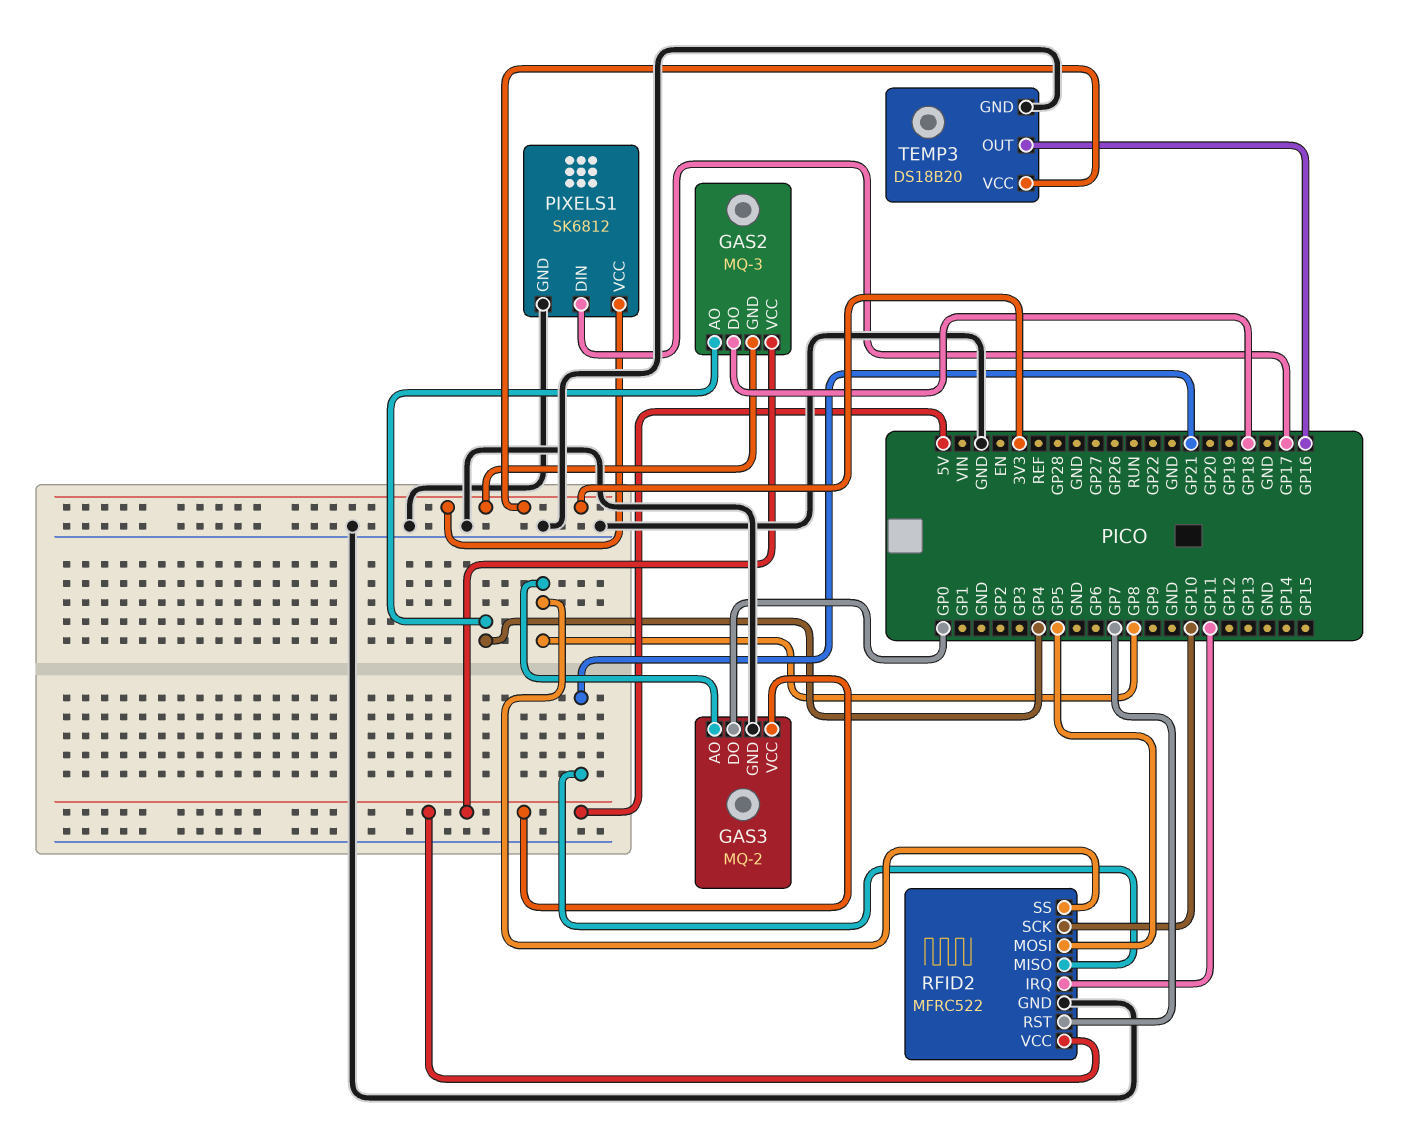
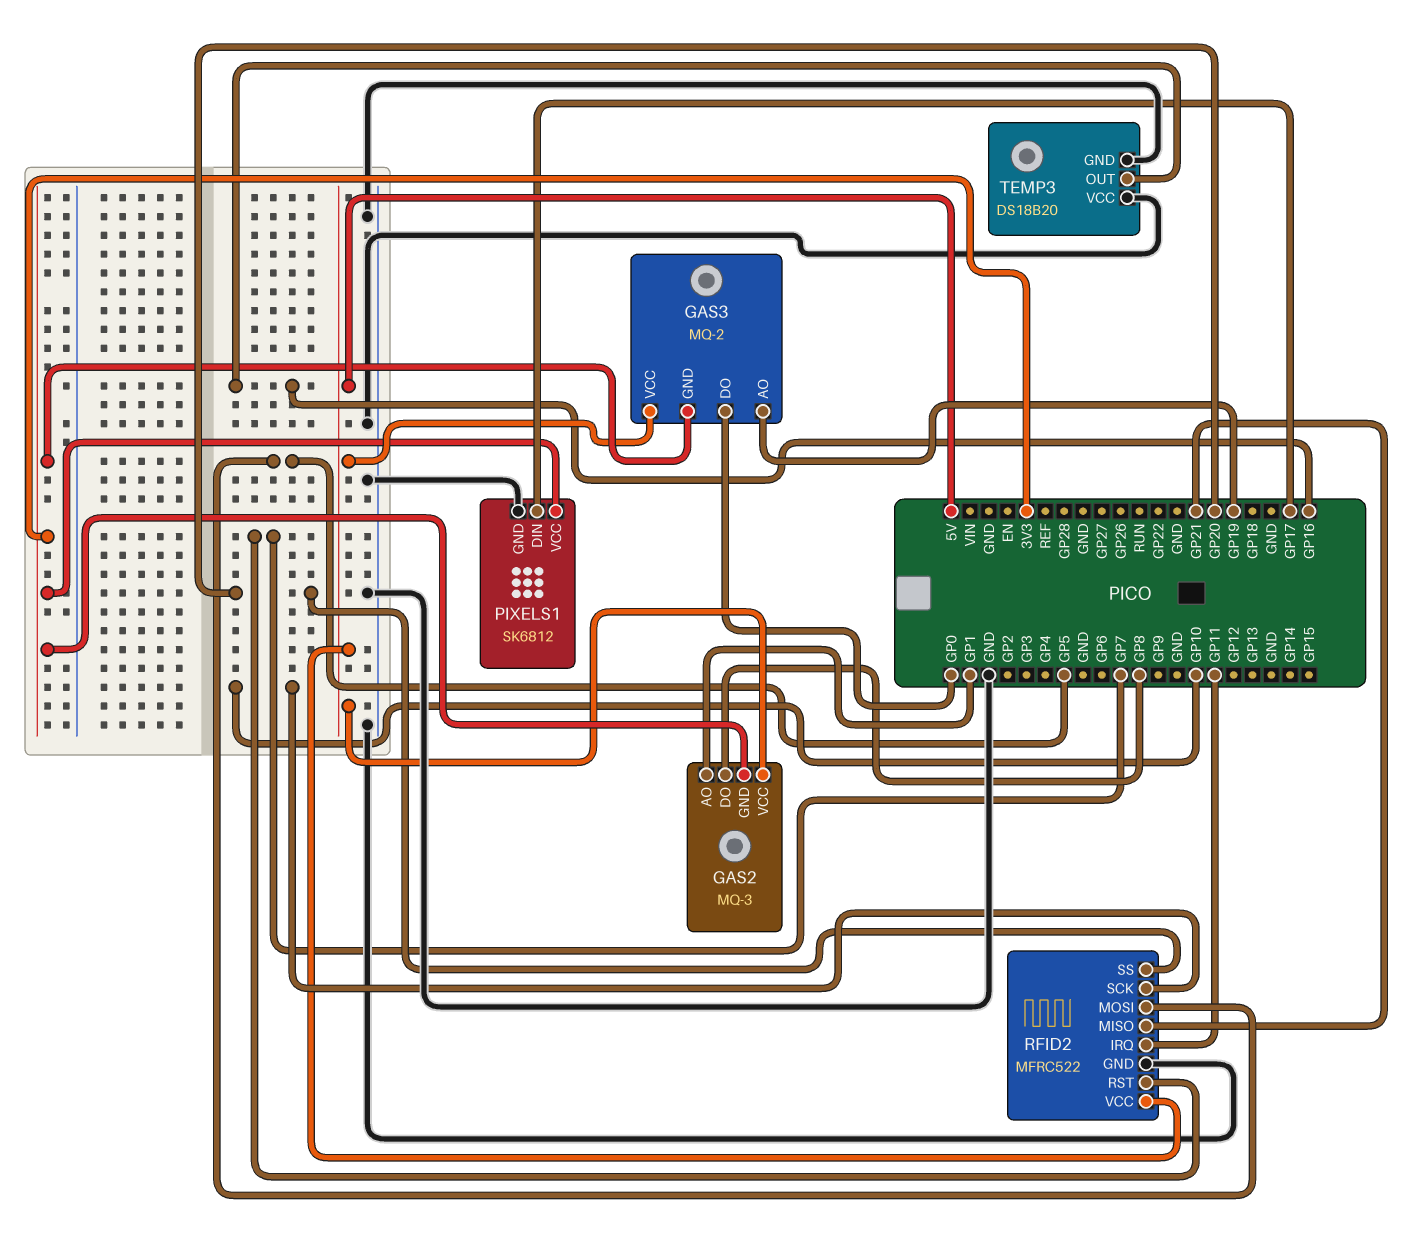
GAS2 pin AO: GP4 -> GP1
GAS2 pin DO: GP18 -> GP8
GAS3 pin AO: GP8 -> GP19
GAS3 pin GND: GND -> 3V3
RFID2 pin SS: GP8 -> GP20
TEMP3 pin VCC: 3V3 -> GND

